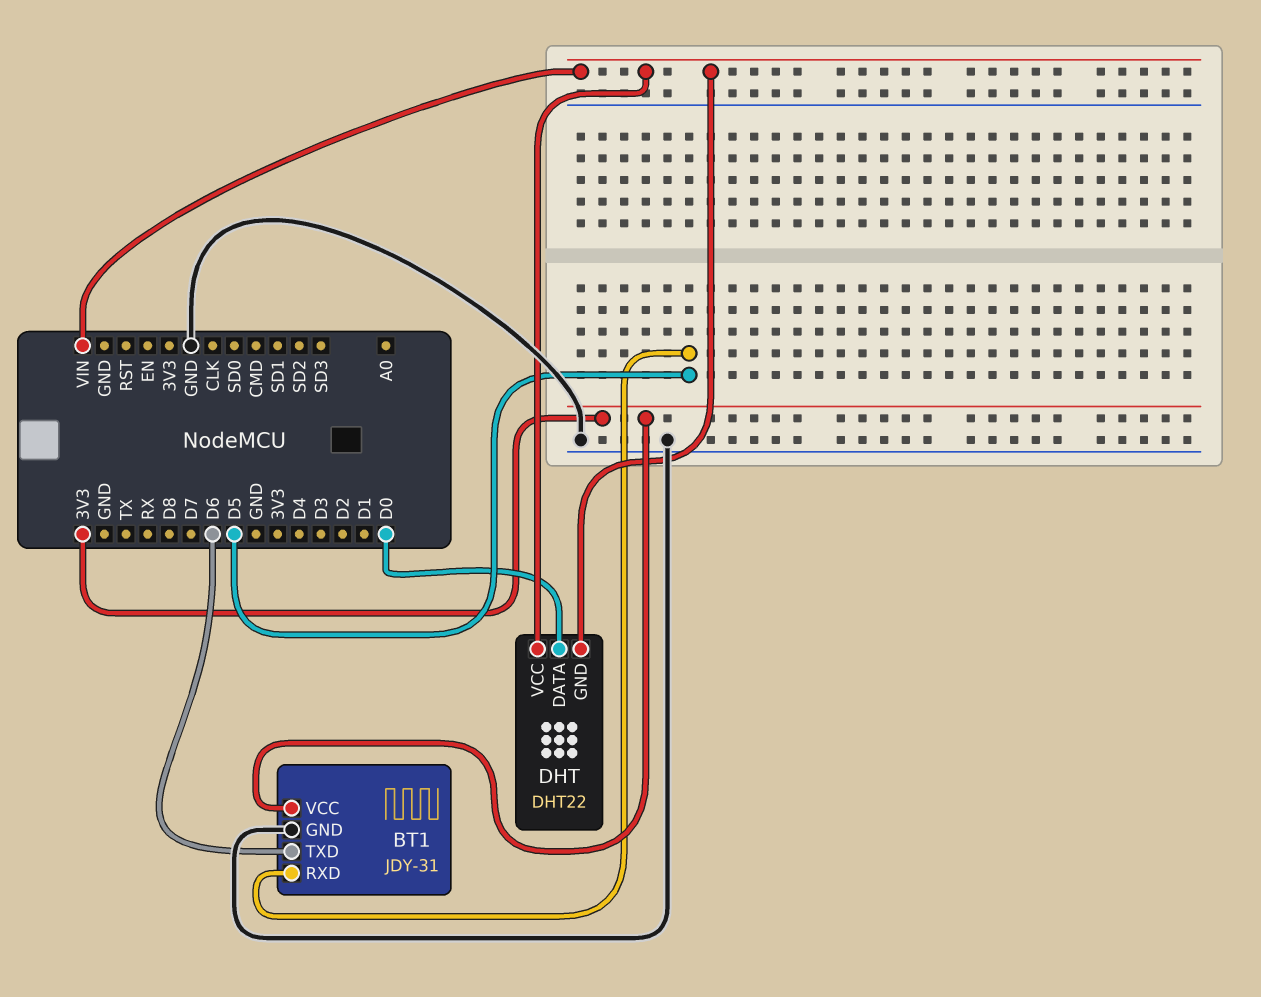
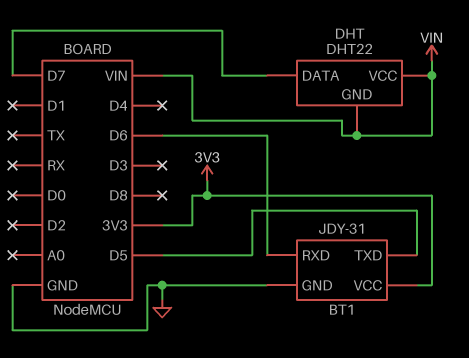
BT1 pin RXD: D5 -> D6
BT1 pin TXD: D6 -> D5
DHT pin DATA: D0 -> D7

